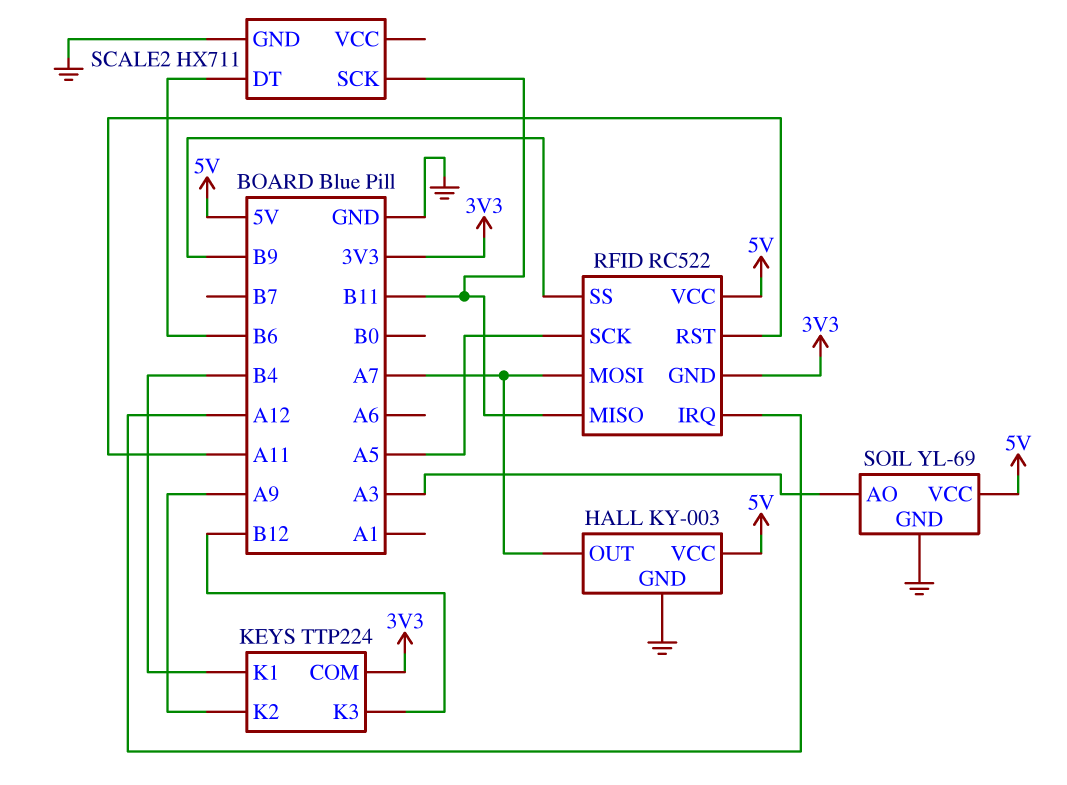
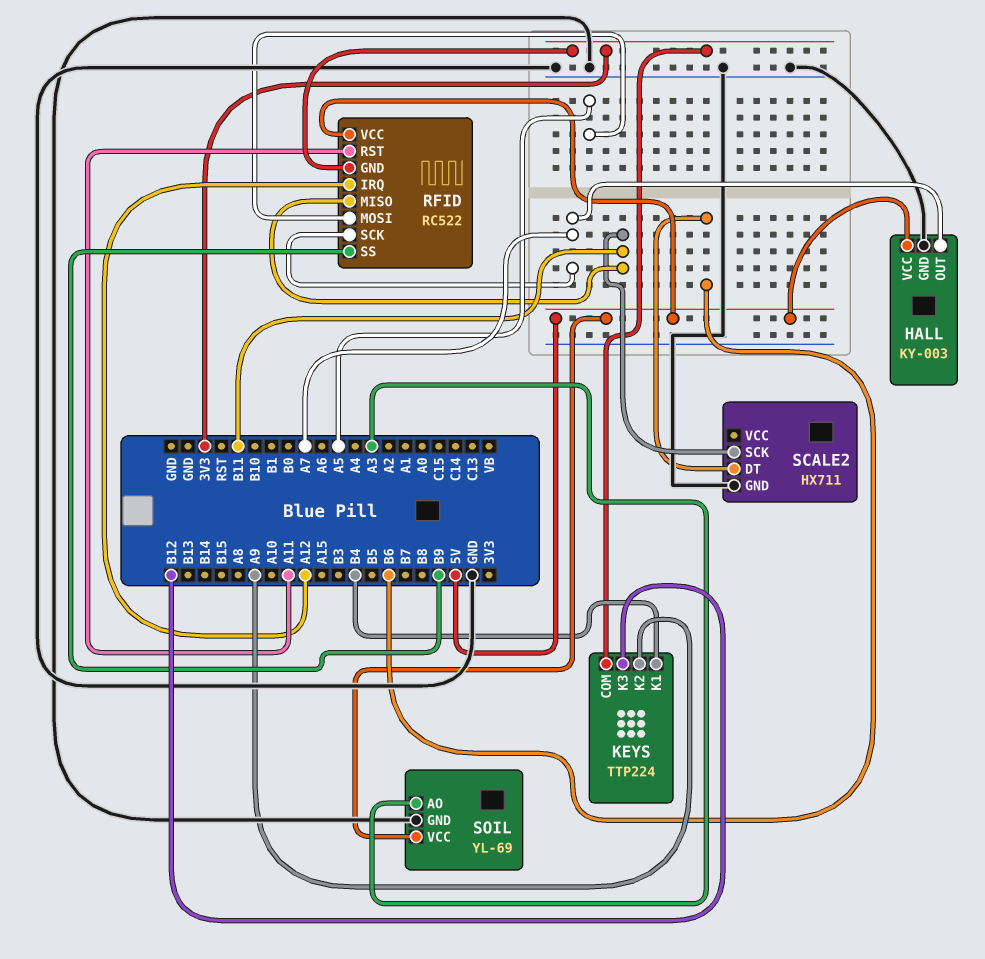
RFID pin MOSI: A7 -> A5
RFID pin SCK: A5 -> A7

